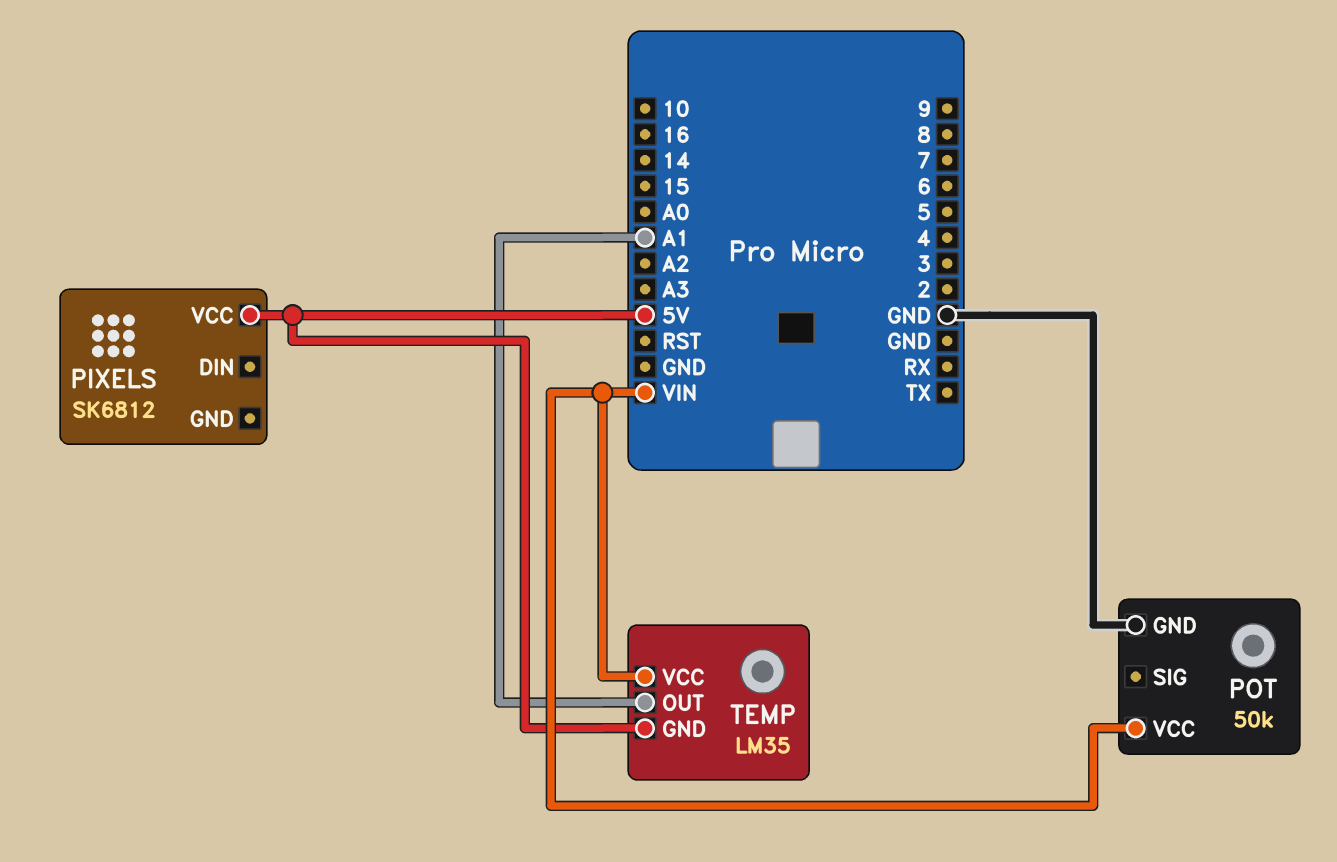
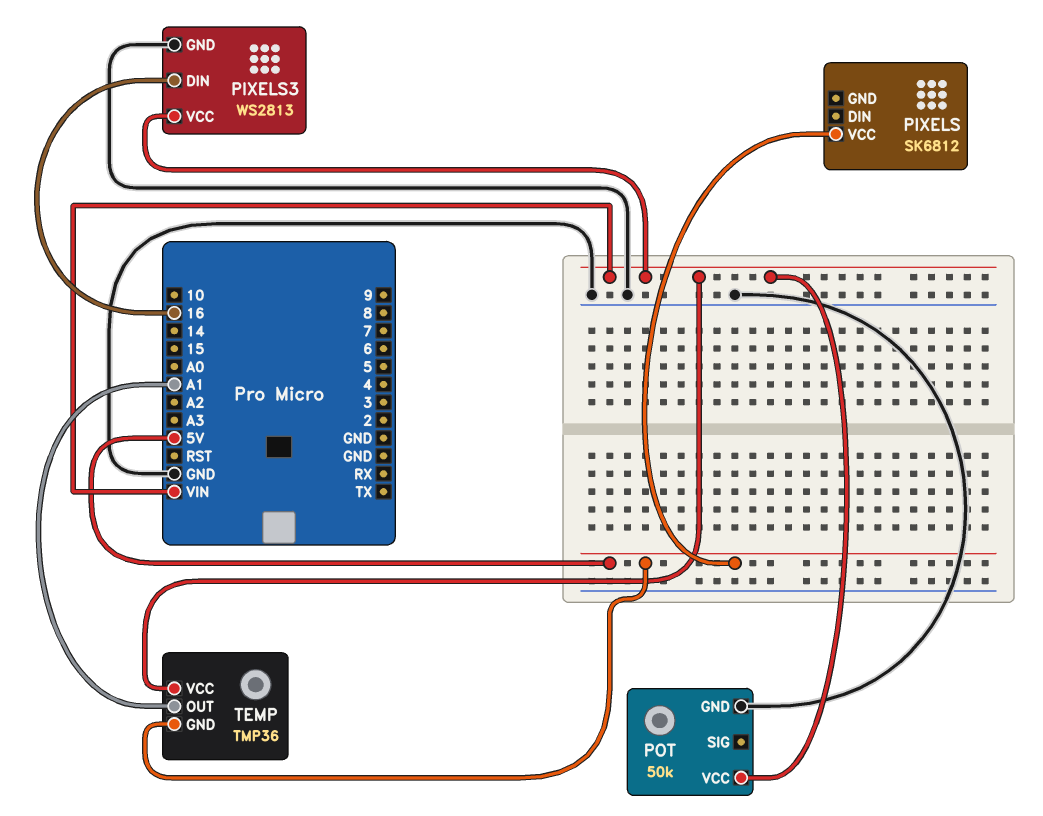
PIXELS3: none -> WS2813
PIXELS3 pin DIN: none -> 16
PIXELS3 pin GND: none -> GND
PIXELS3 pin VCC: none -> VIN
TEMP: LM35 -> TMP36

